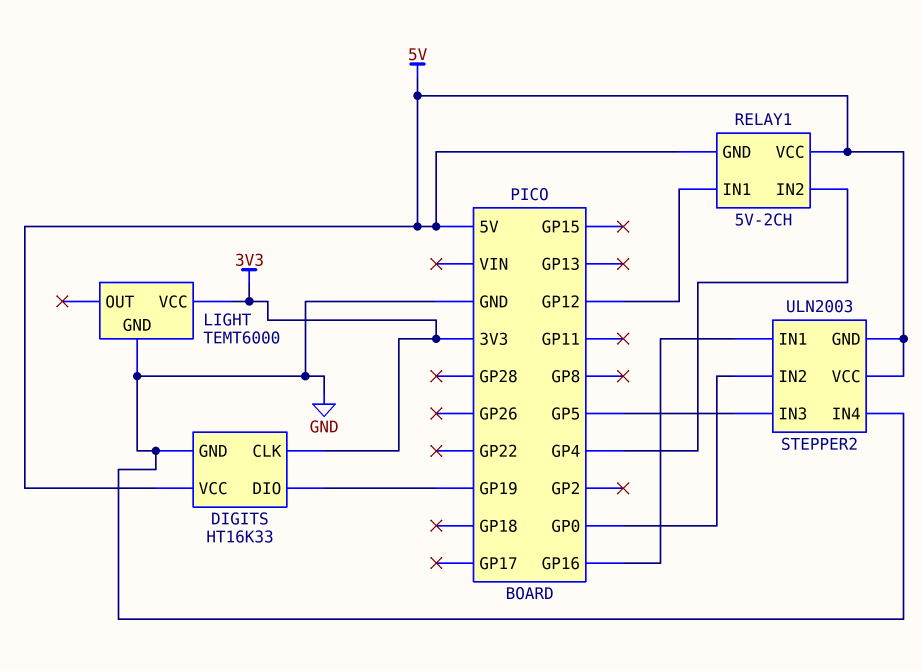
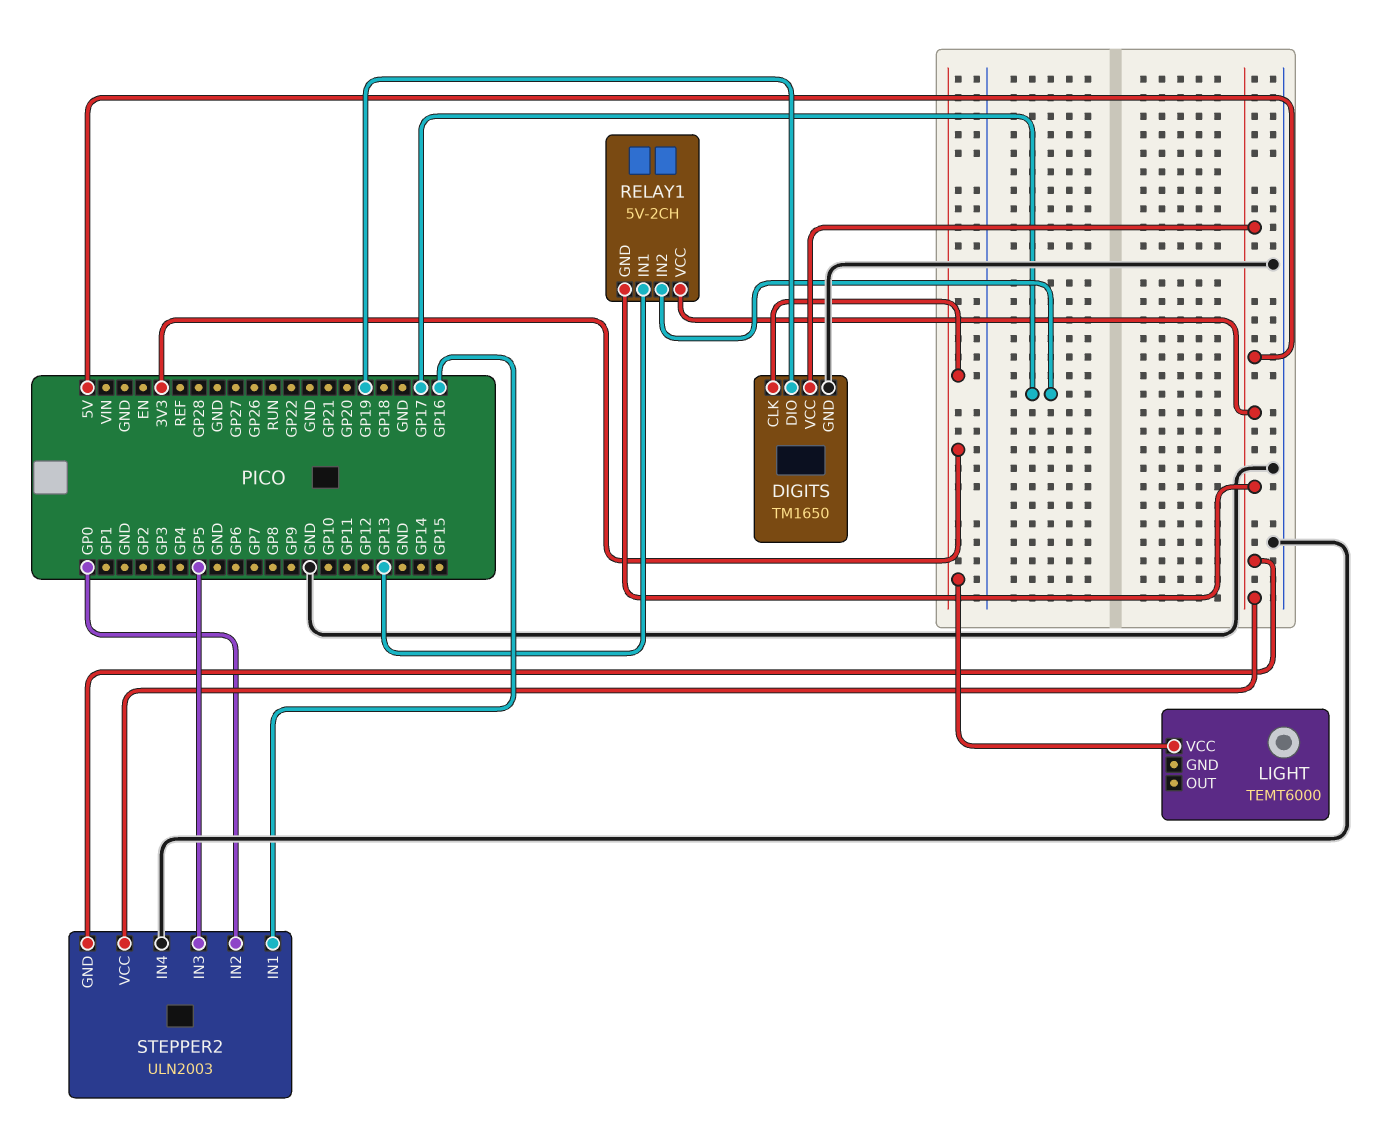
DIGITS: HT16K33 -> TM1650
LIGHT pin GND: GND -> none
RELAY1 pin IN1: GP12 -> GP13
RELAY1 pin IN2: GP4 -> GP17

